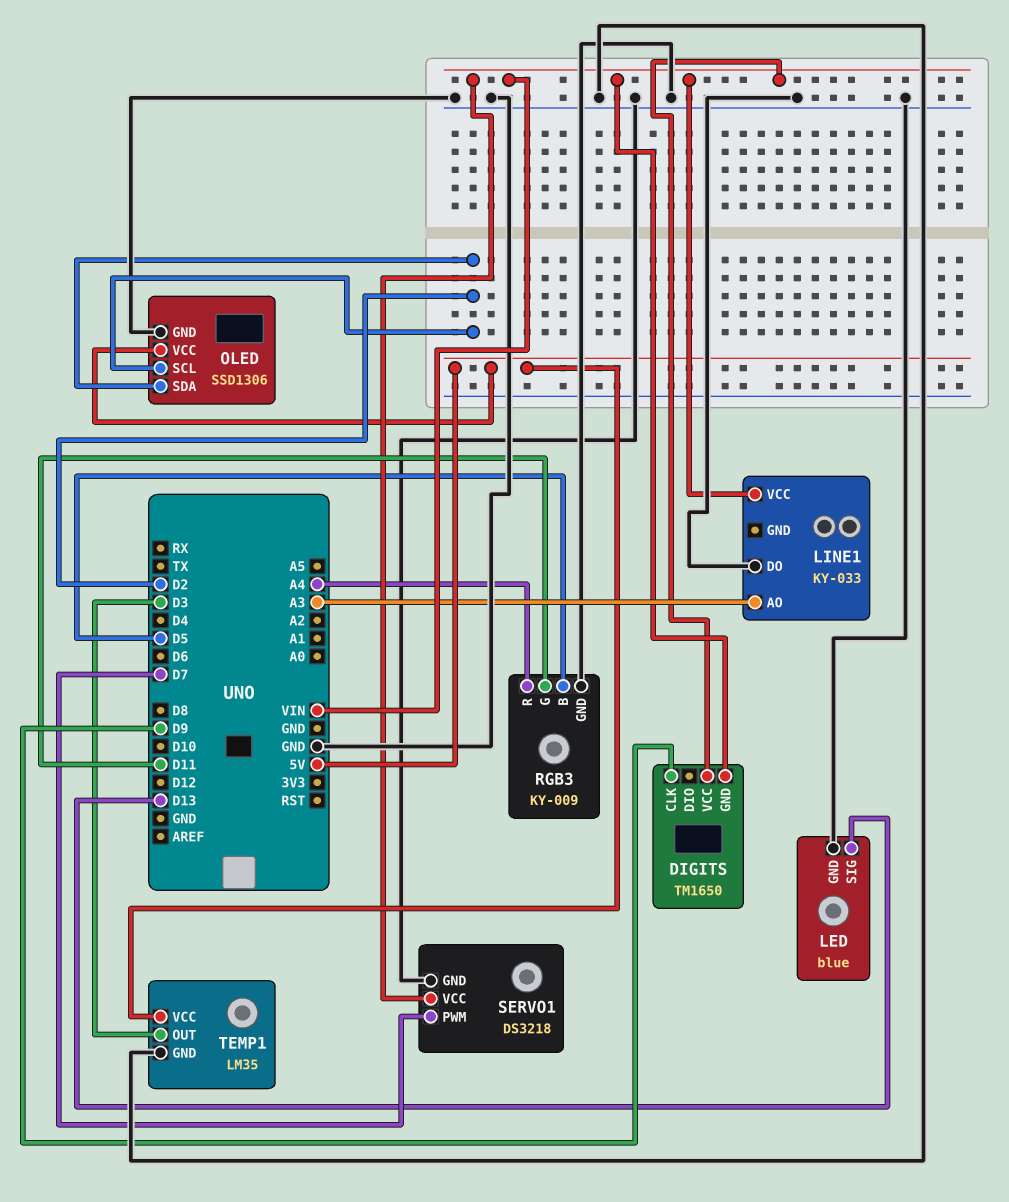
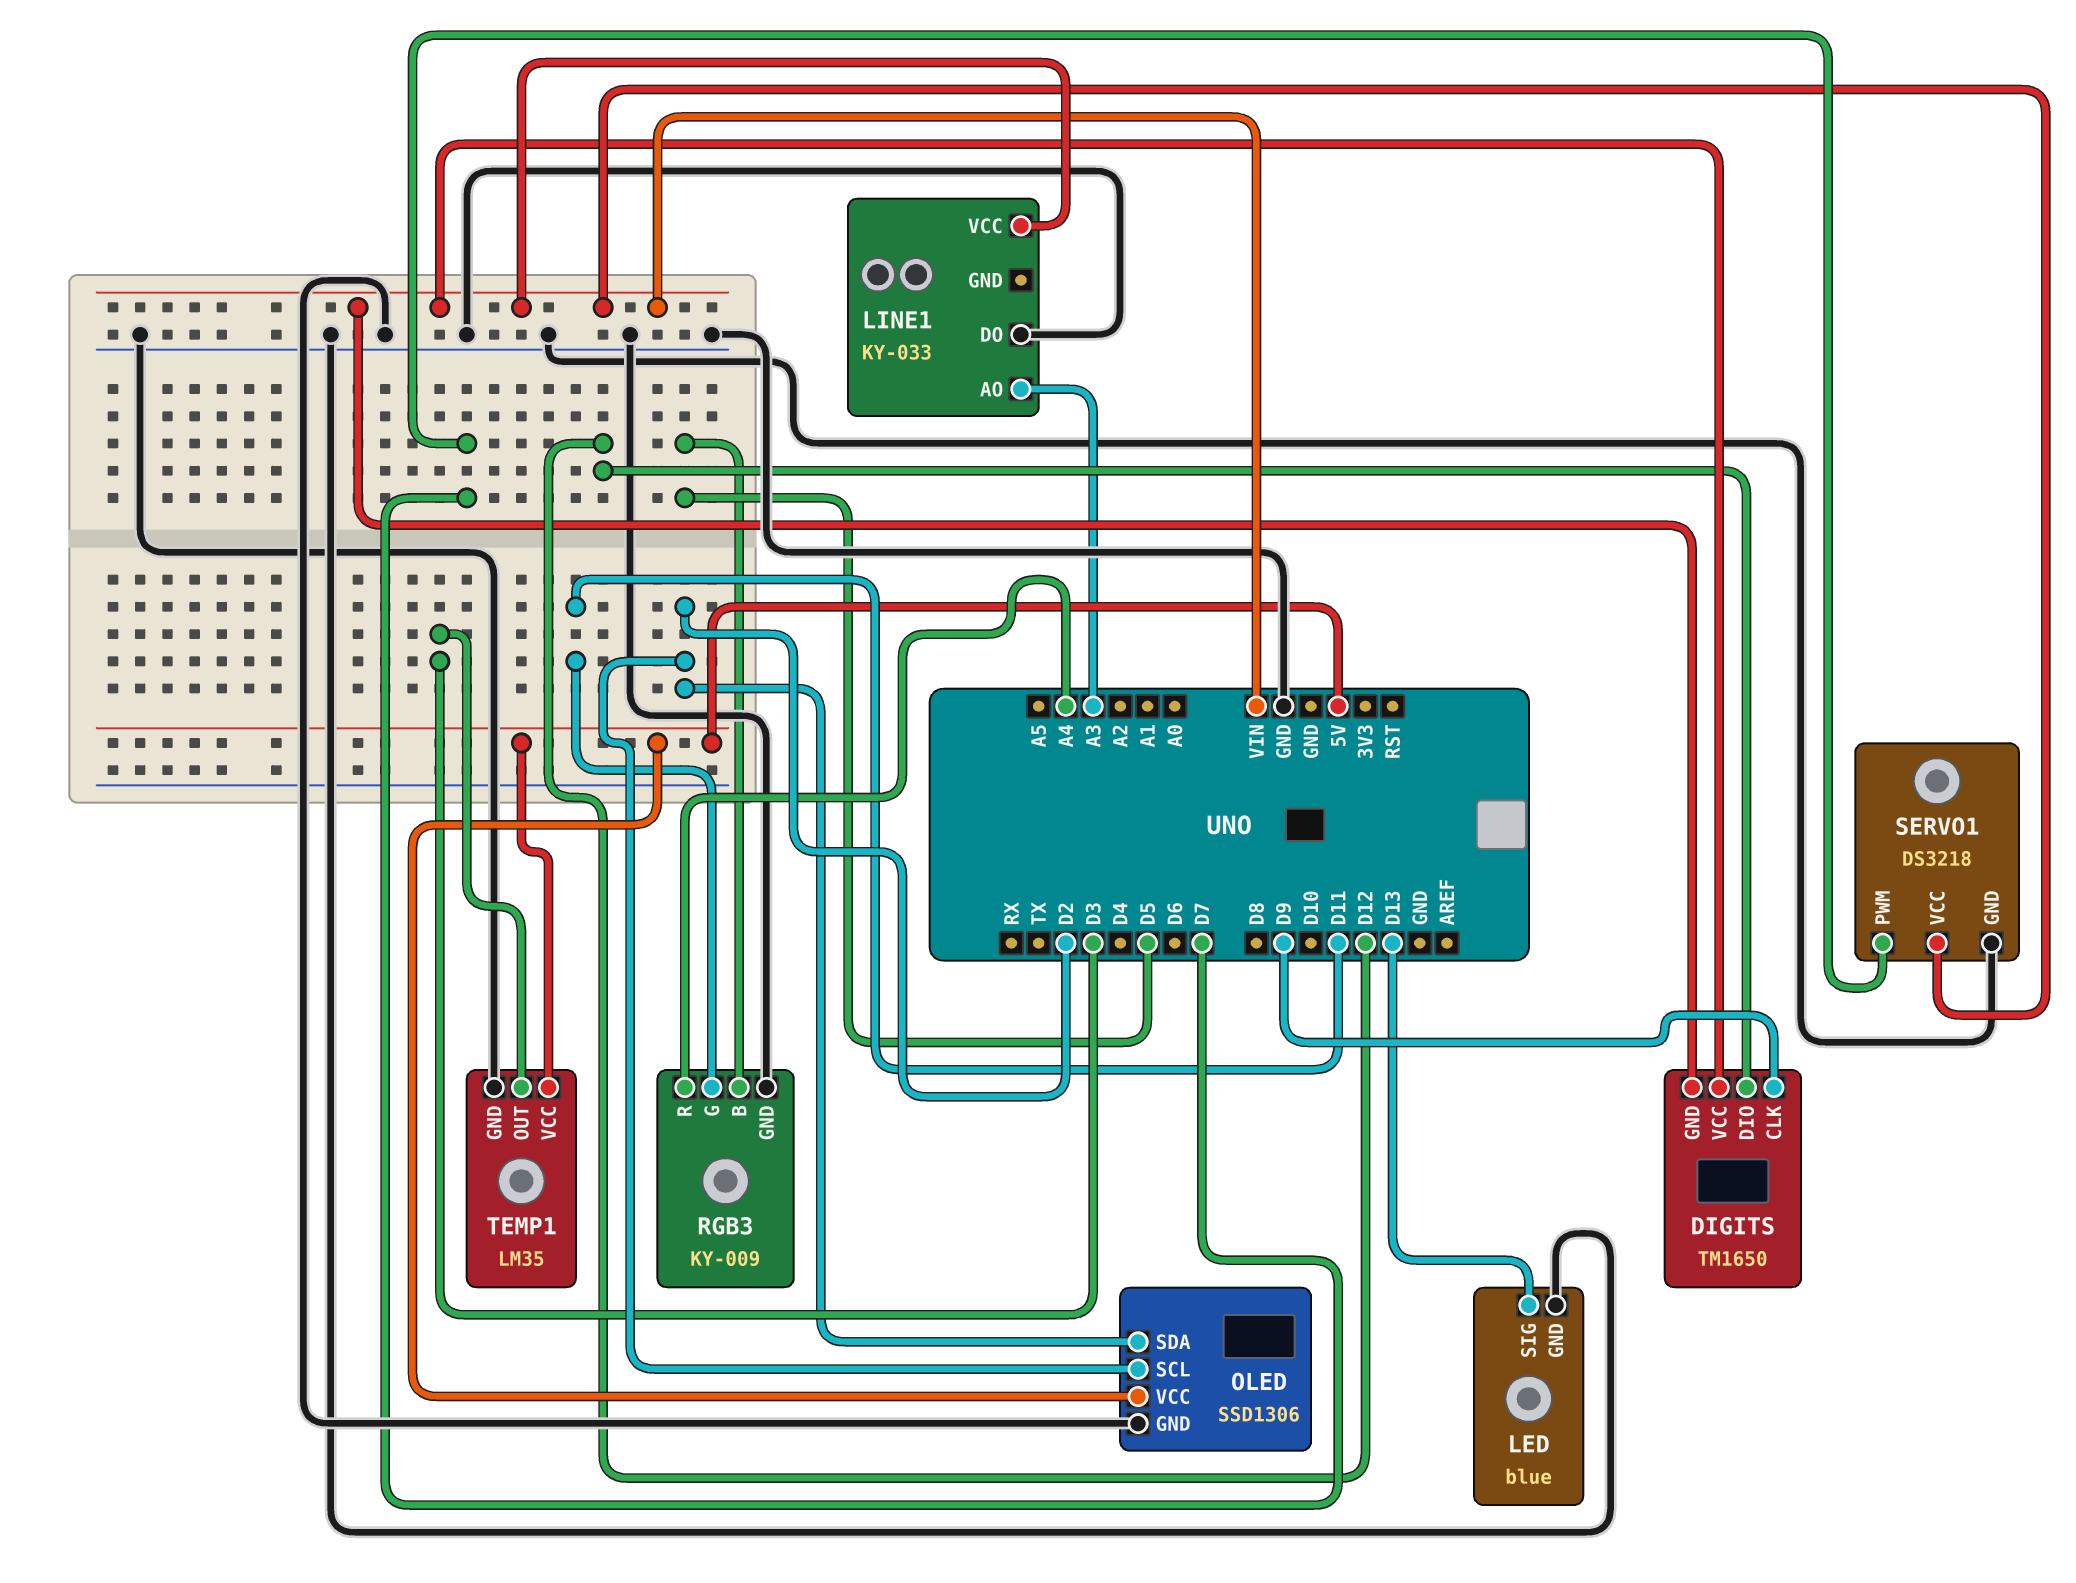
DIGITS pin DIO: none -> D12

